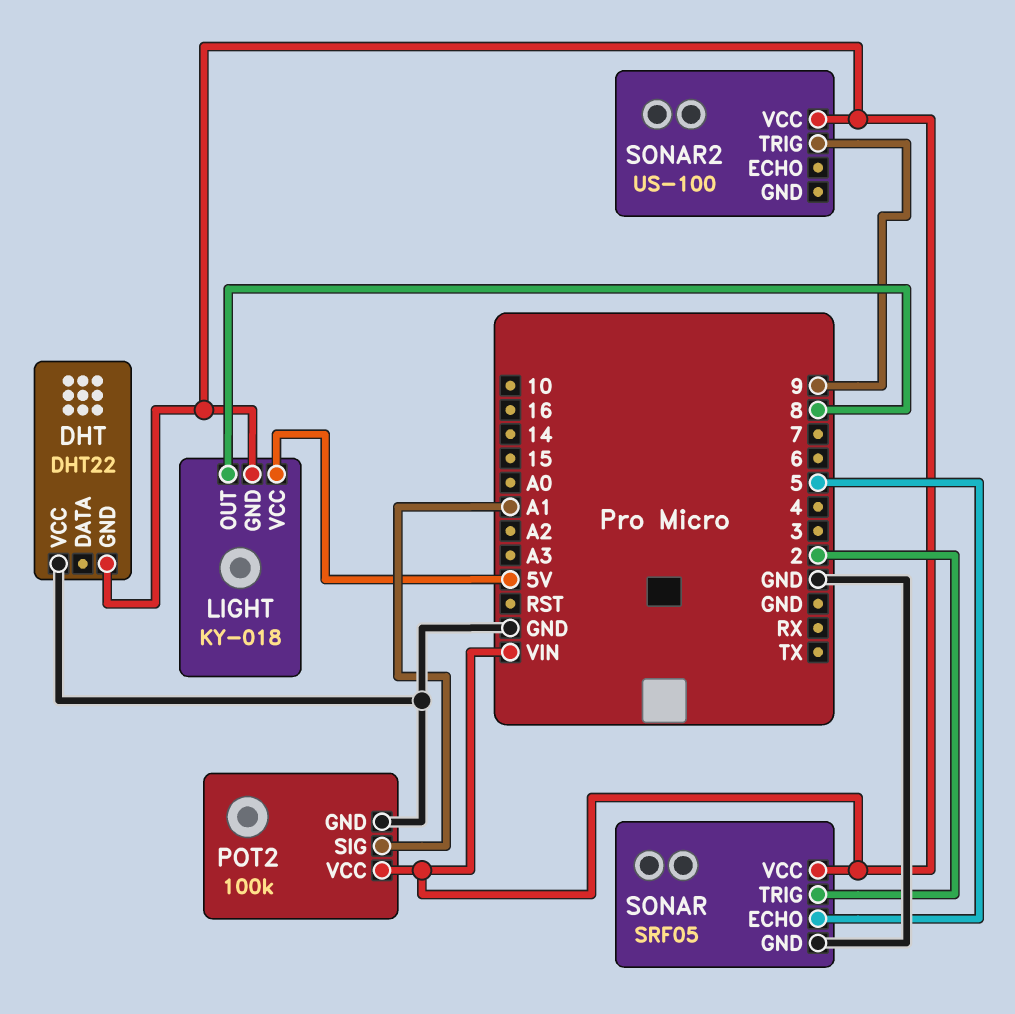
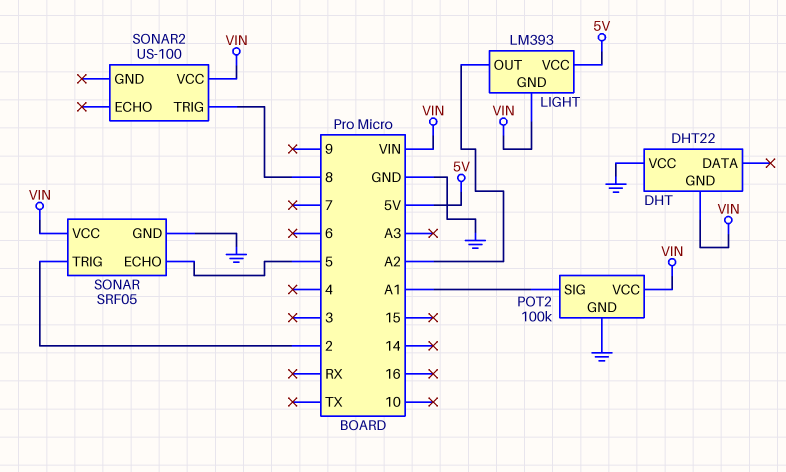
LIGHT: KY-018 -> LM393
LIGHT pin OUT: 8 -> A2
SONAR2 pin TRIG: 9 -> 8

